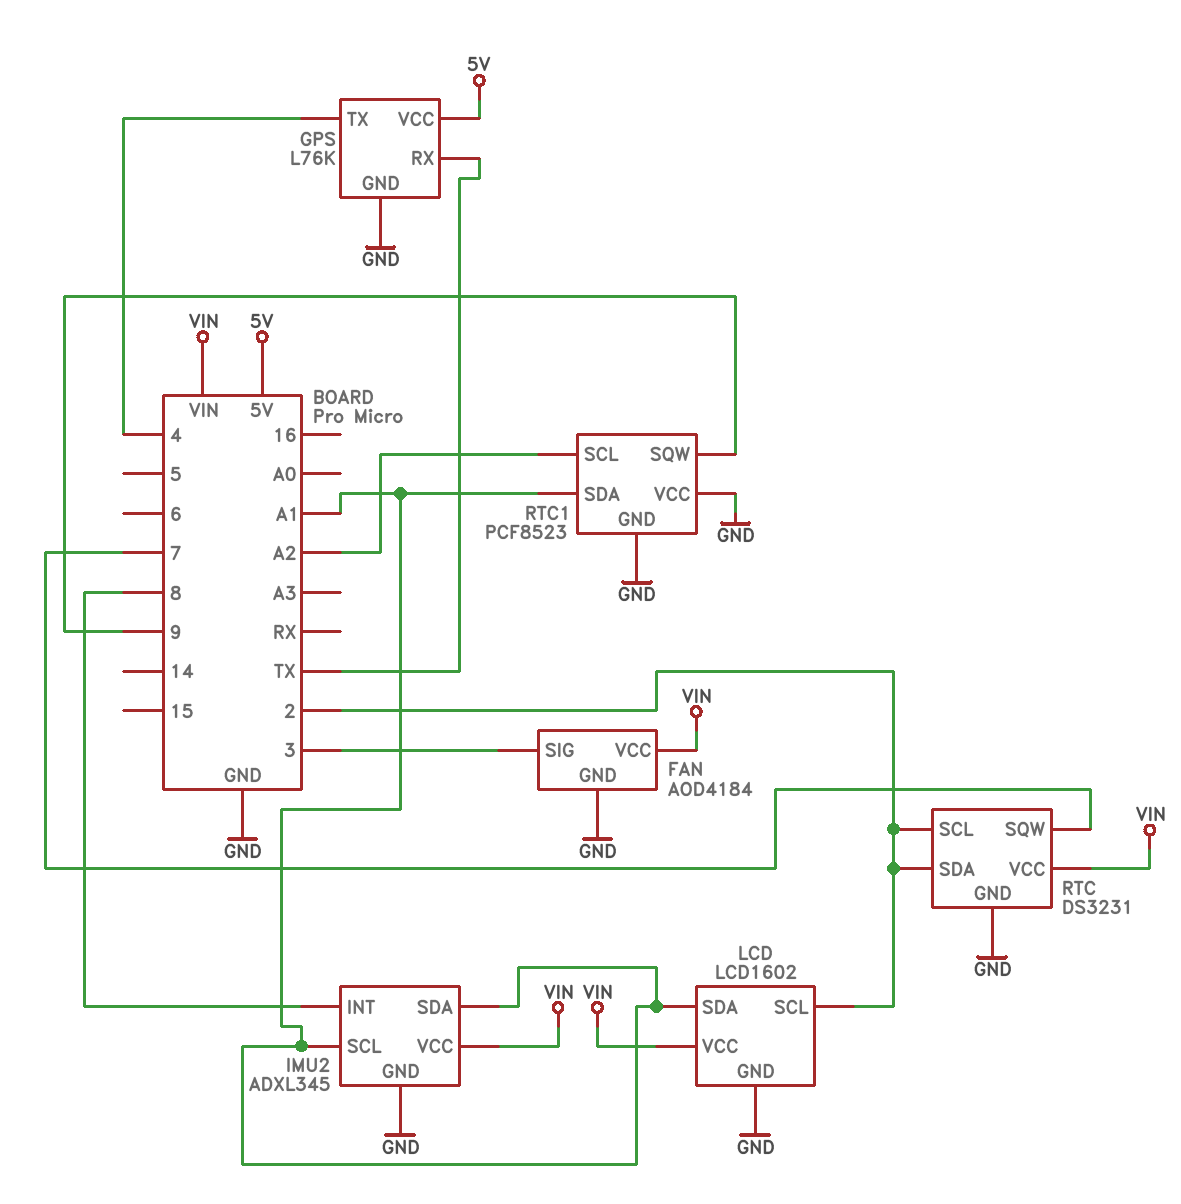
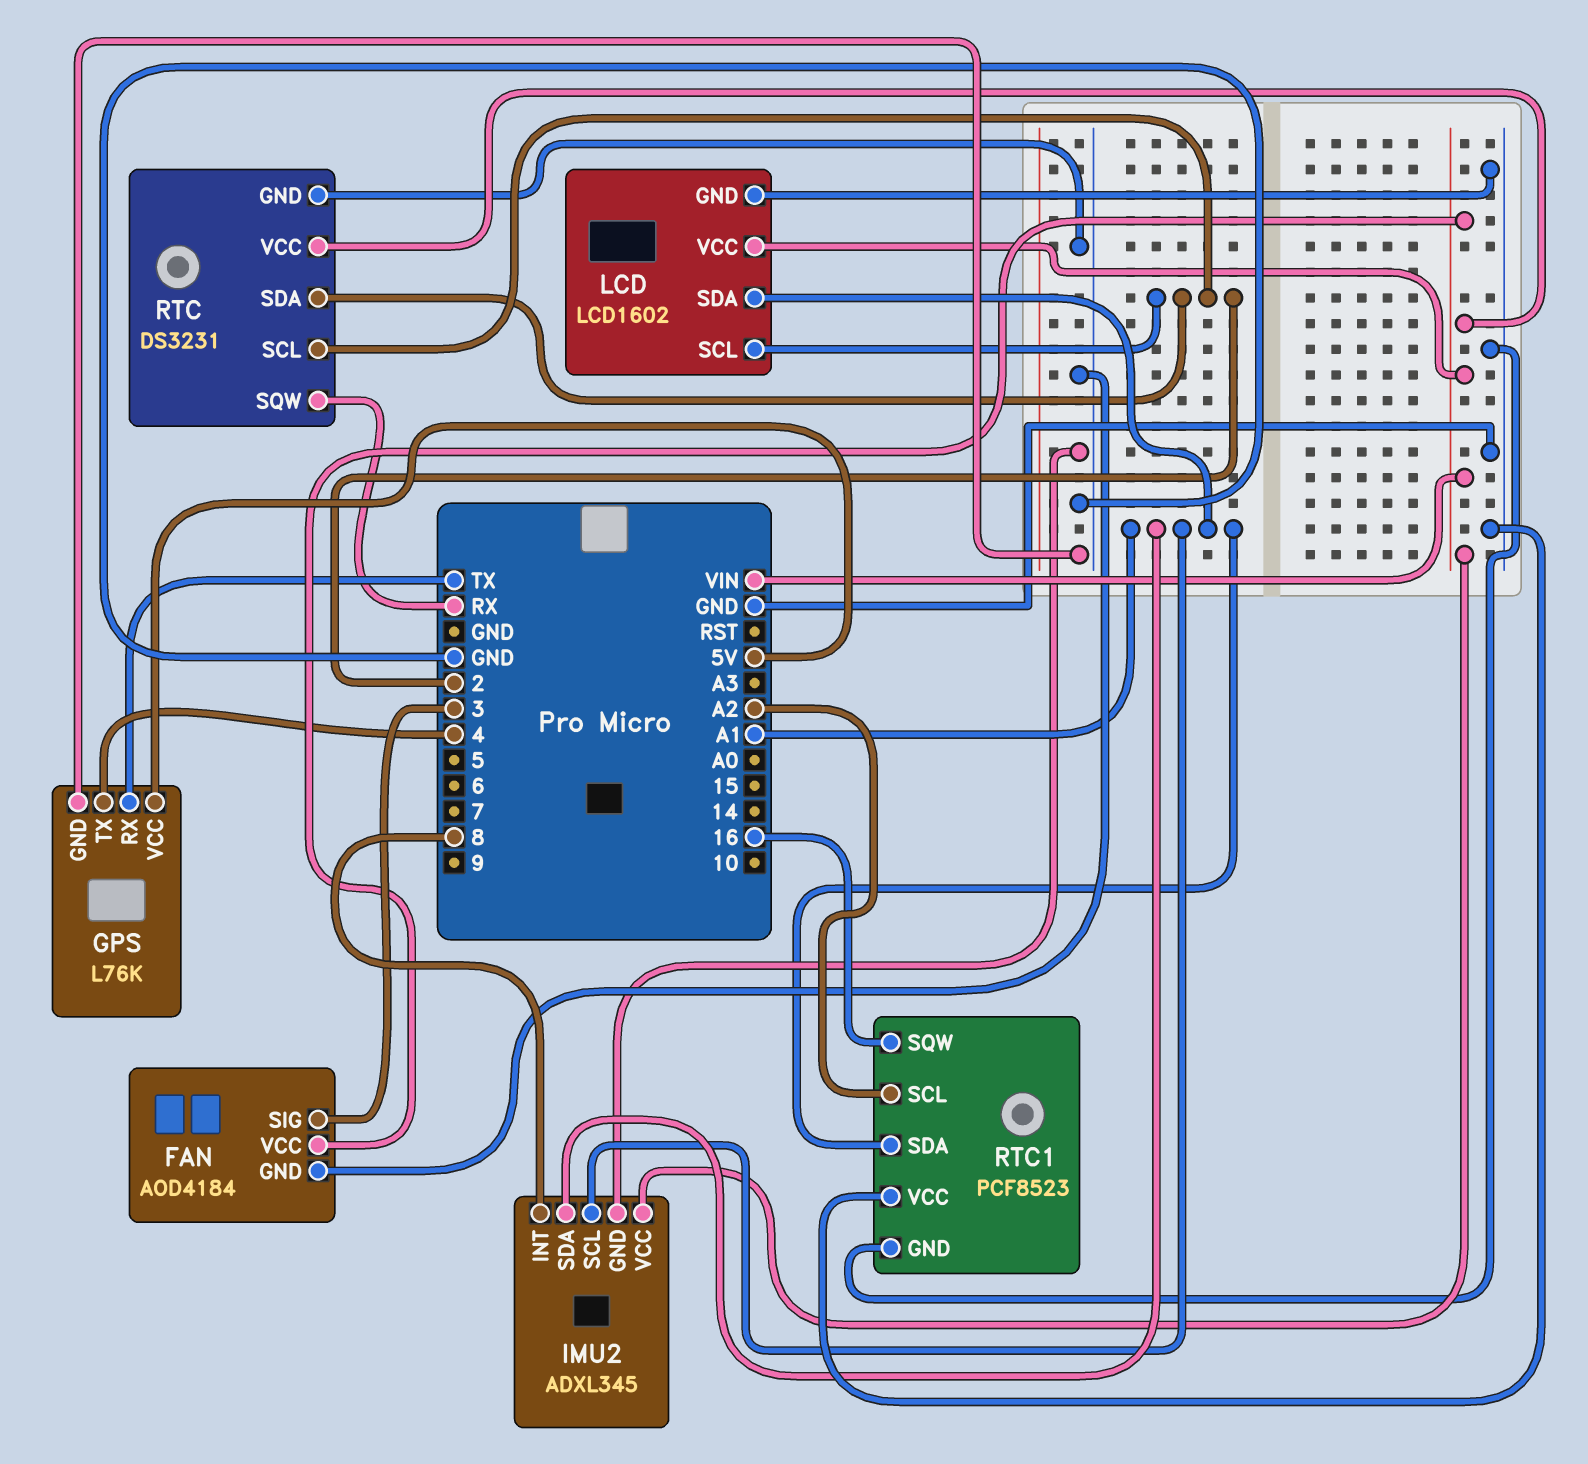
RTC pin SQW: 7 -> RX
RTC1 pin SQW: 9 -> 16

